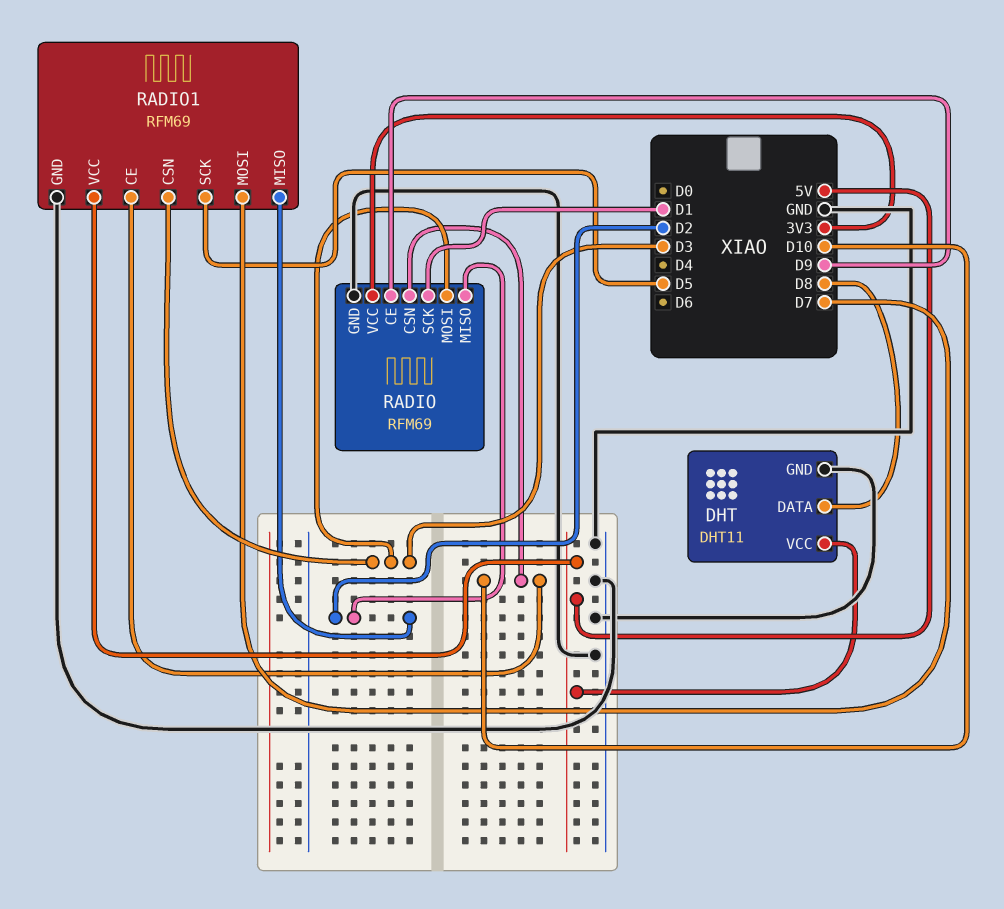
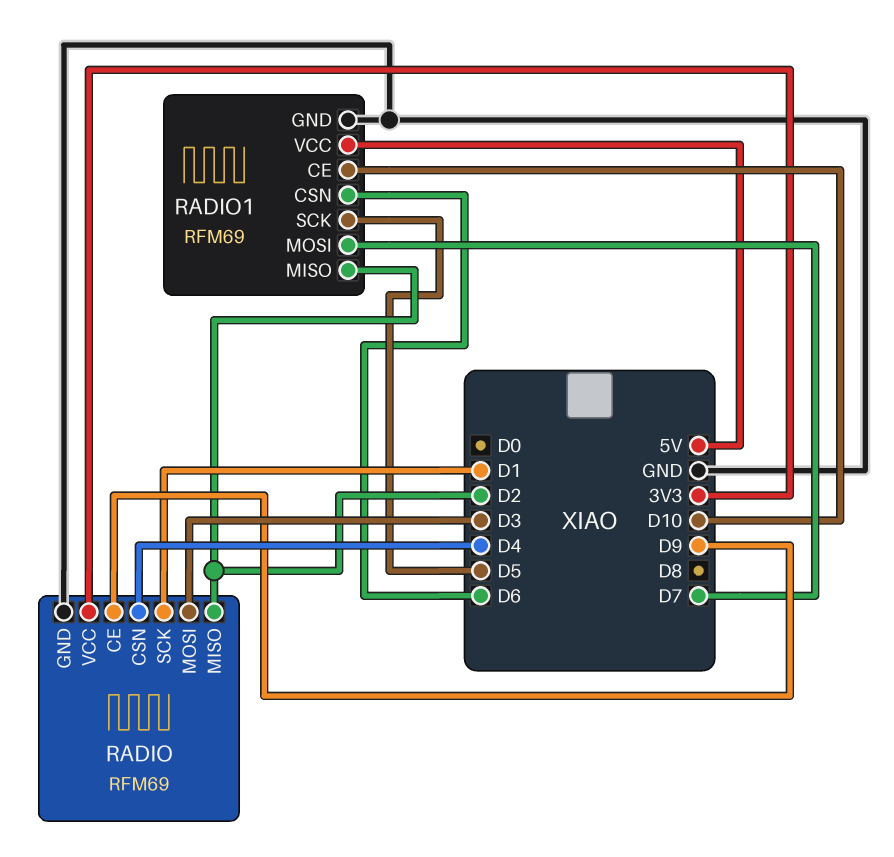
DHT: DHT11 -> none
DHT pin DATA: D8 -> none
DHT pin GND: GND -> none
DHT pin VCC: 5V -> none
RADIO pin CSN: D10 -> D4
RADIO1 pin CSN: D3 -> D6

